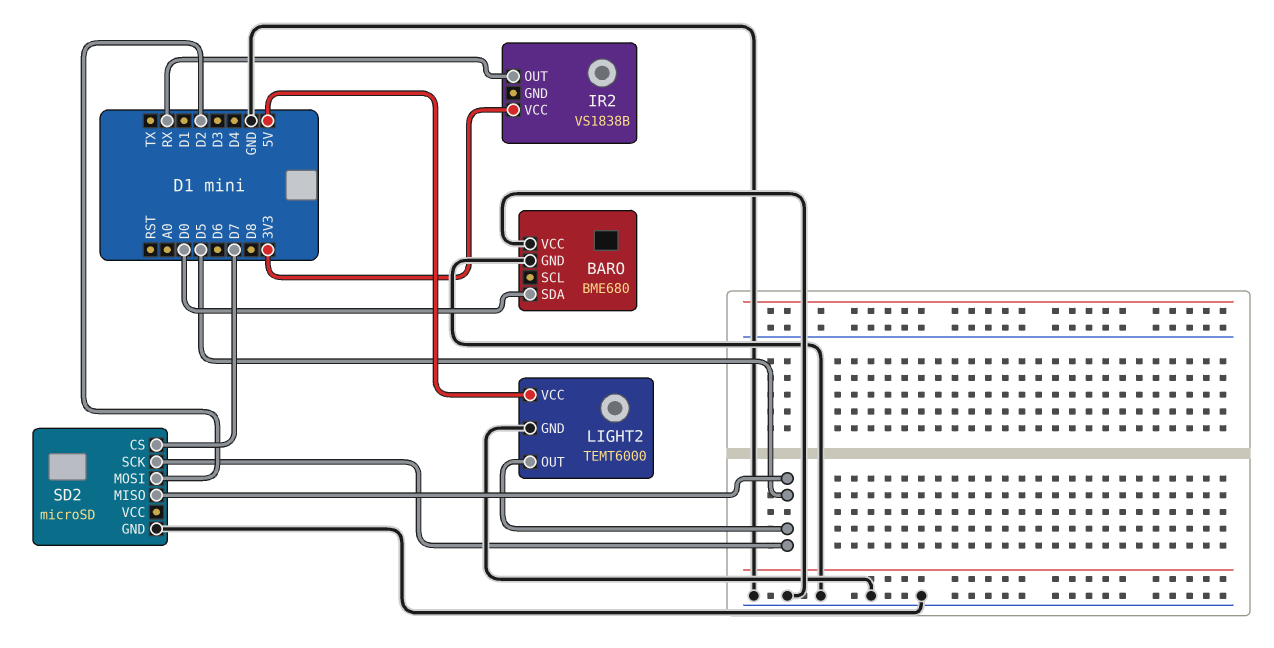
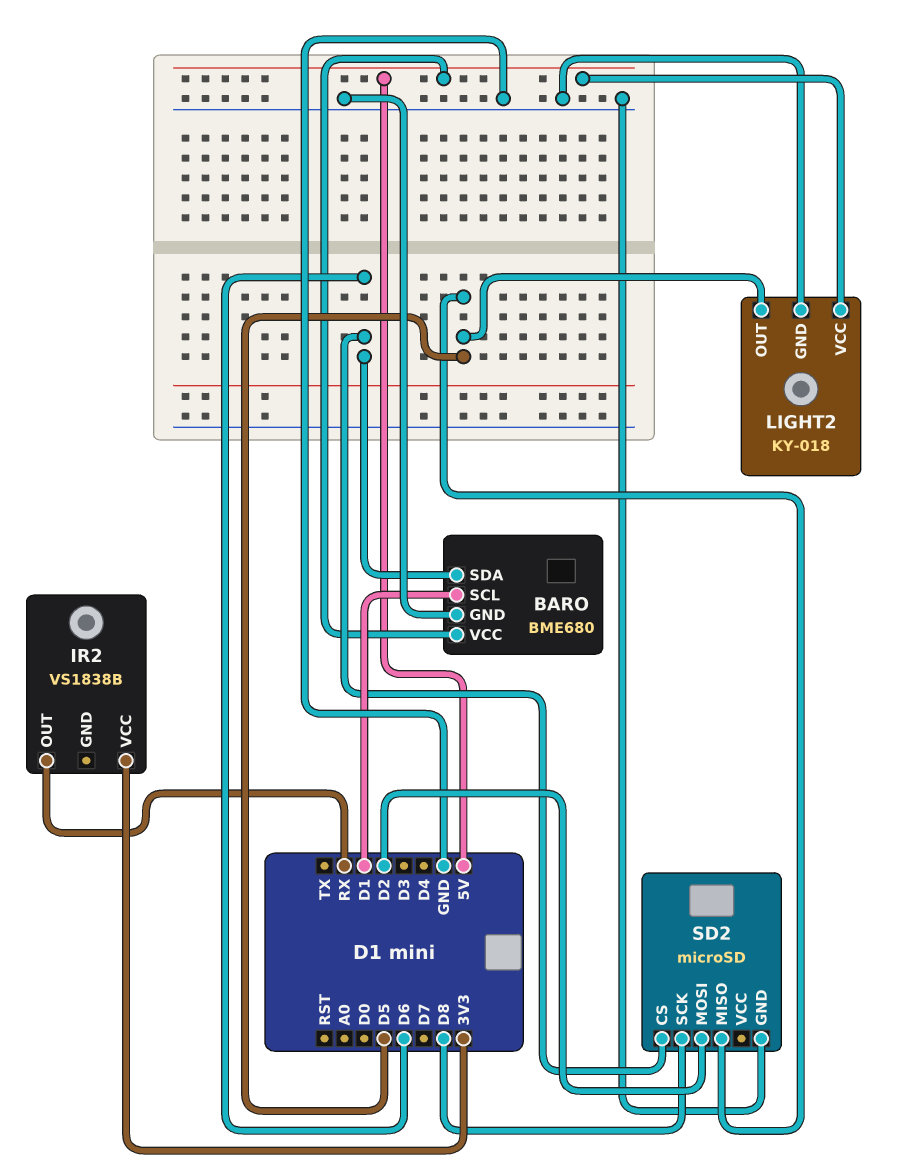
BARO pin SCL: none -> D1
BARO pin SDA: D0 -> D6
BARO pin VCC: GND -> 5V
LIGHT2: TEMT6000 -> KY-018
SD2 pin CS: D7 -> D6
SD2 pin SCK: D5 -> D8

